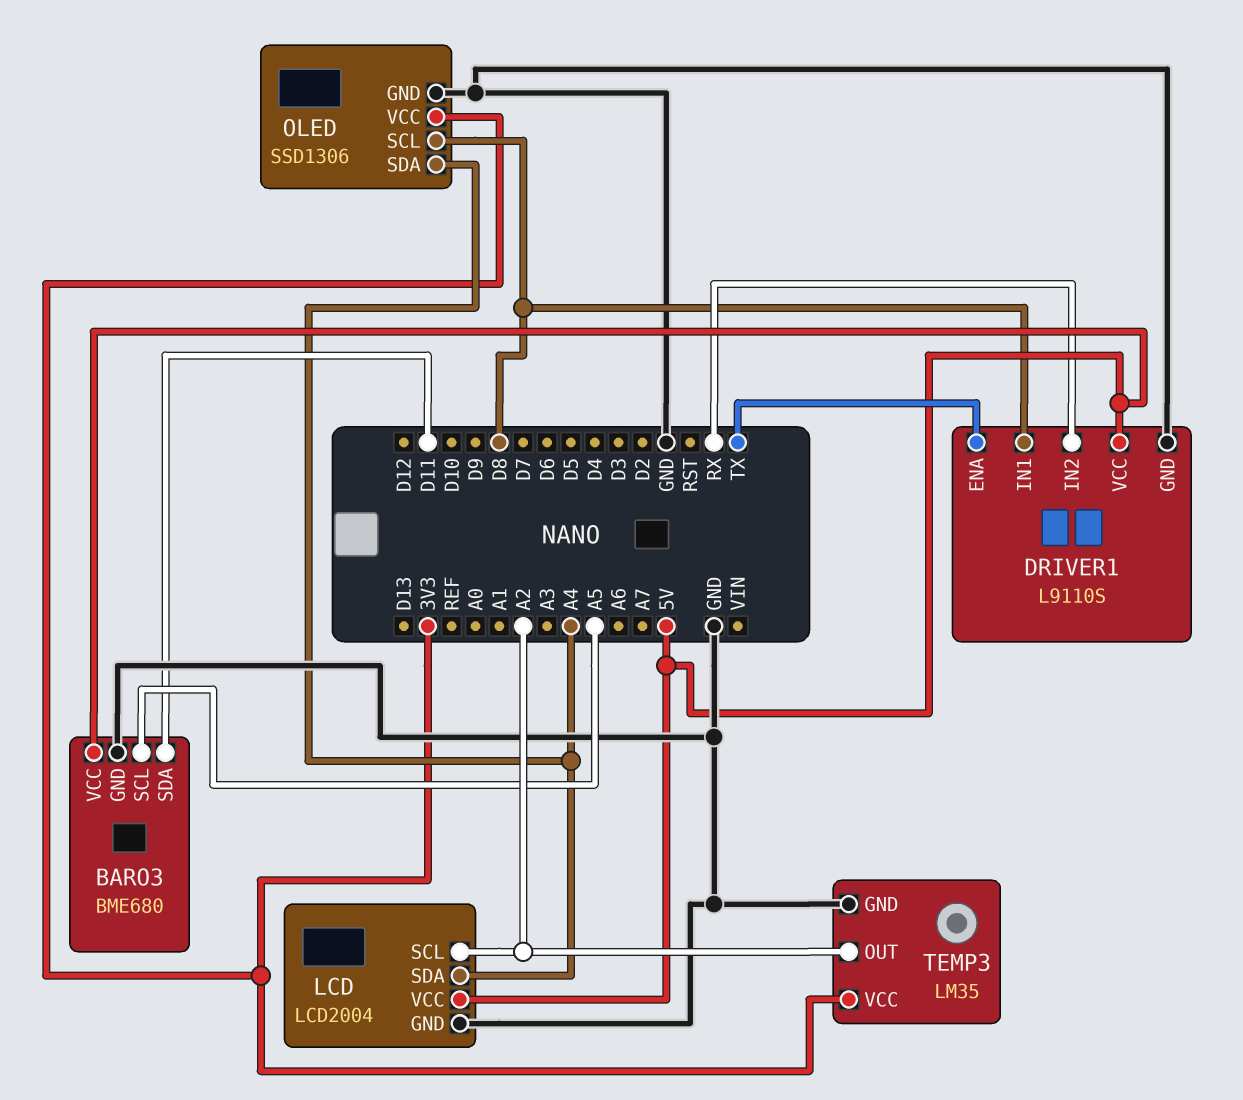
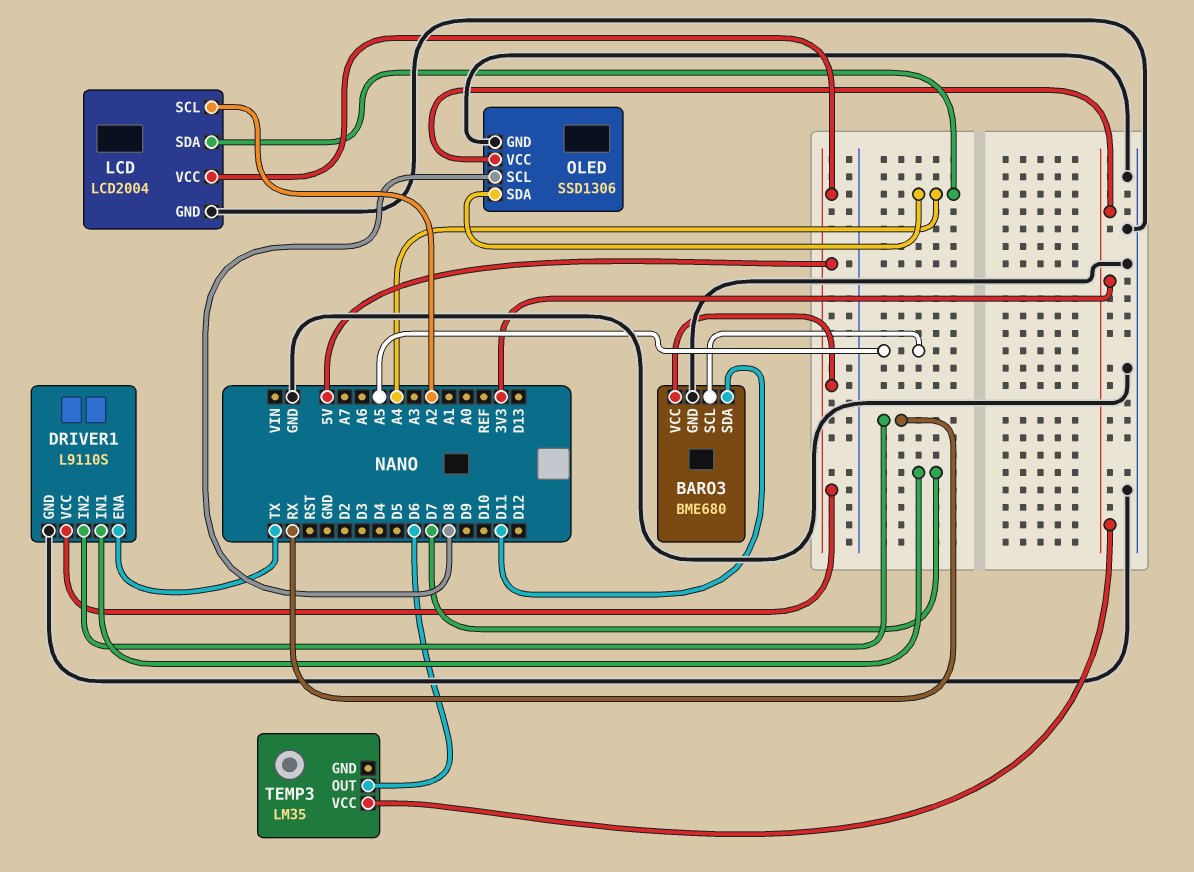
DRIVER1 pin IN1: D8 -> D7
TEMP3 pin GND: GND -> none
TEMP3 pin OUT: A2 -> D6

